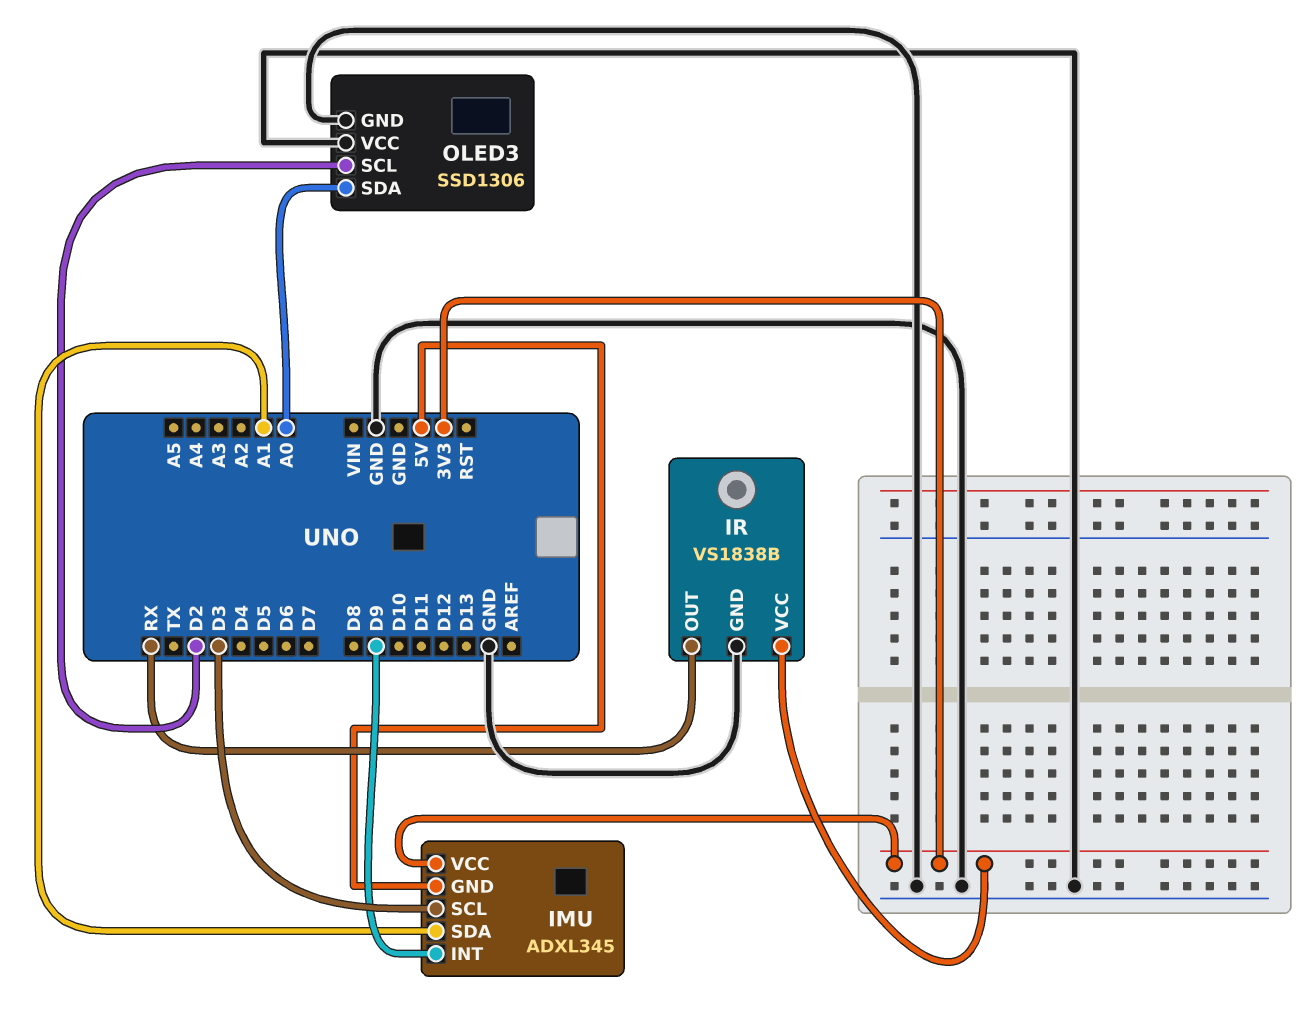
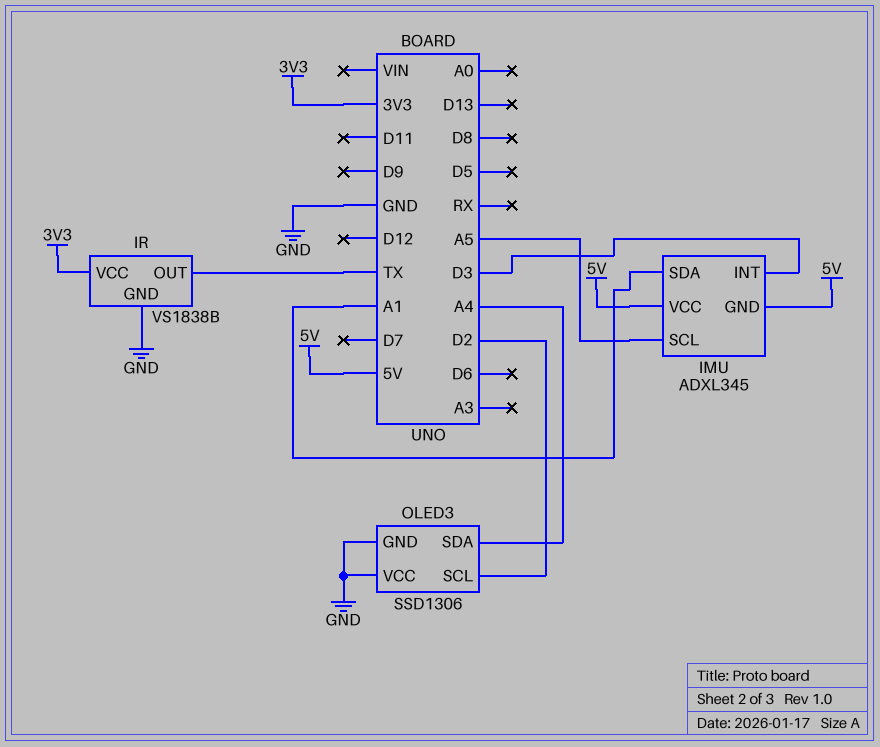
IMU pin INT: D9 -> D3
IMU pin SCL: D3 -> A5
IMU pin VCC: 3V3 -> 5V
IR pin OUT: RX -> TX
OLED3 pin SDA: A0 -> A4

